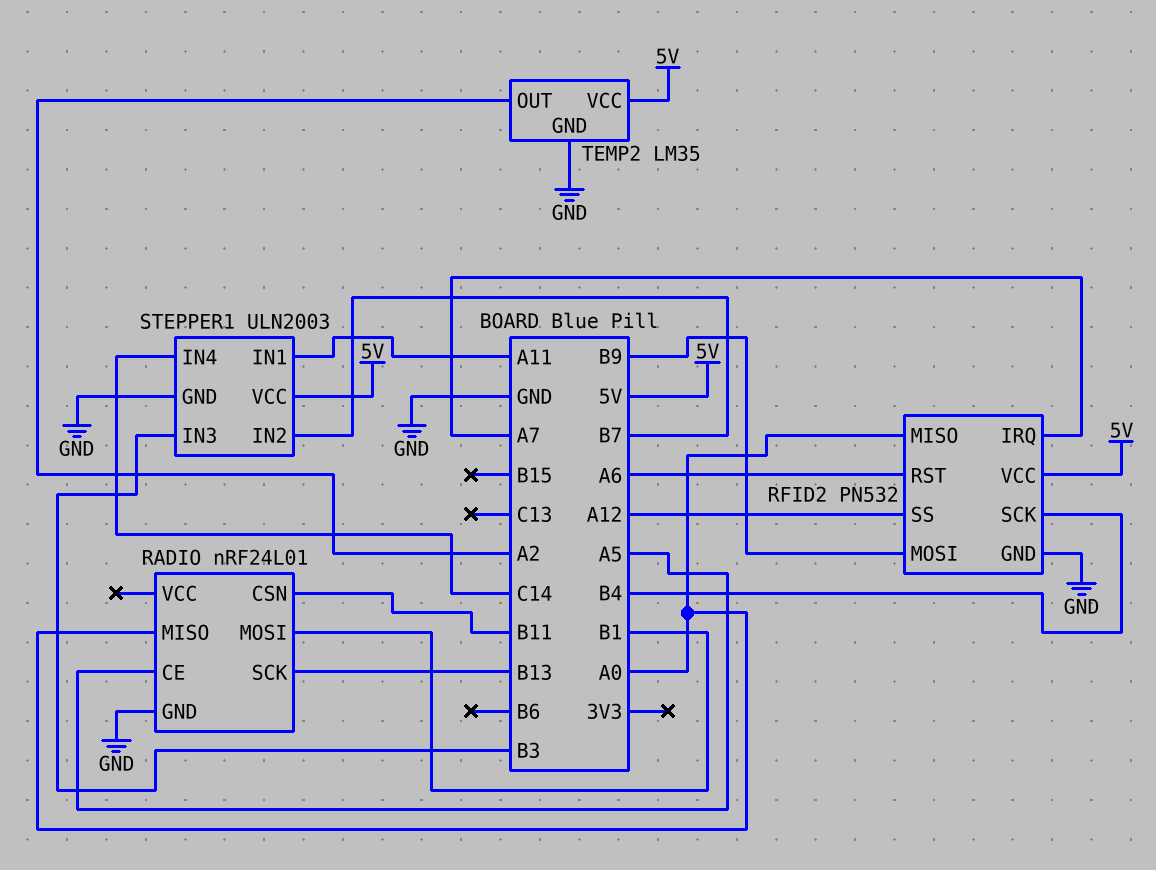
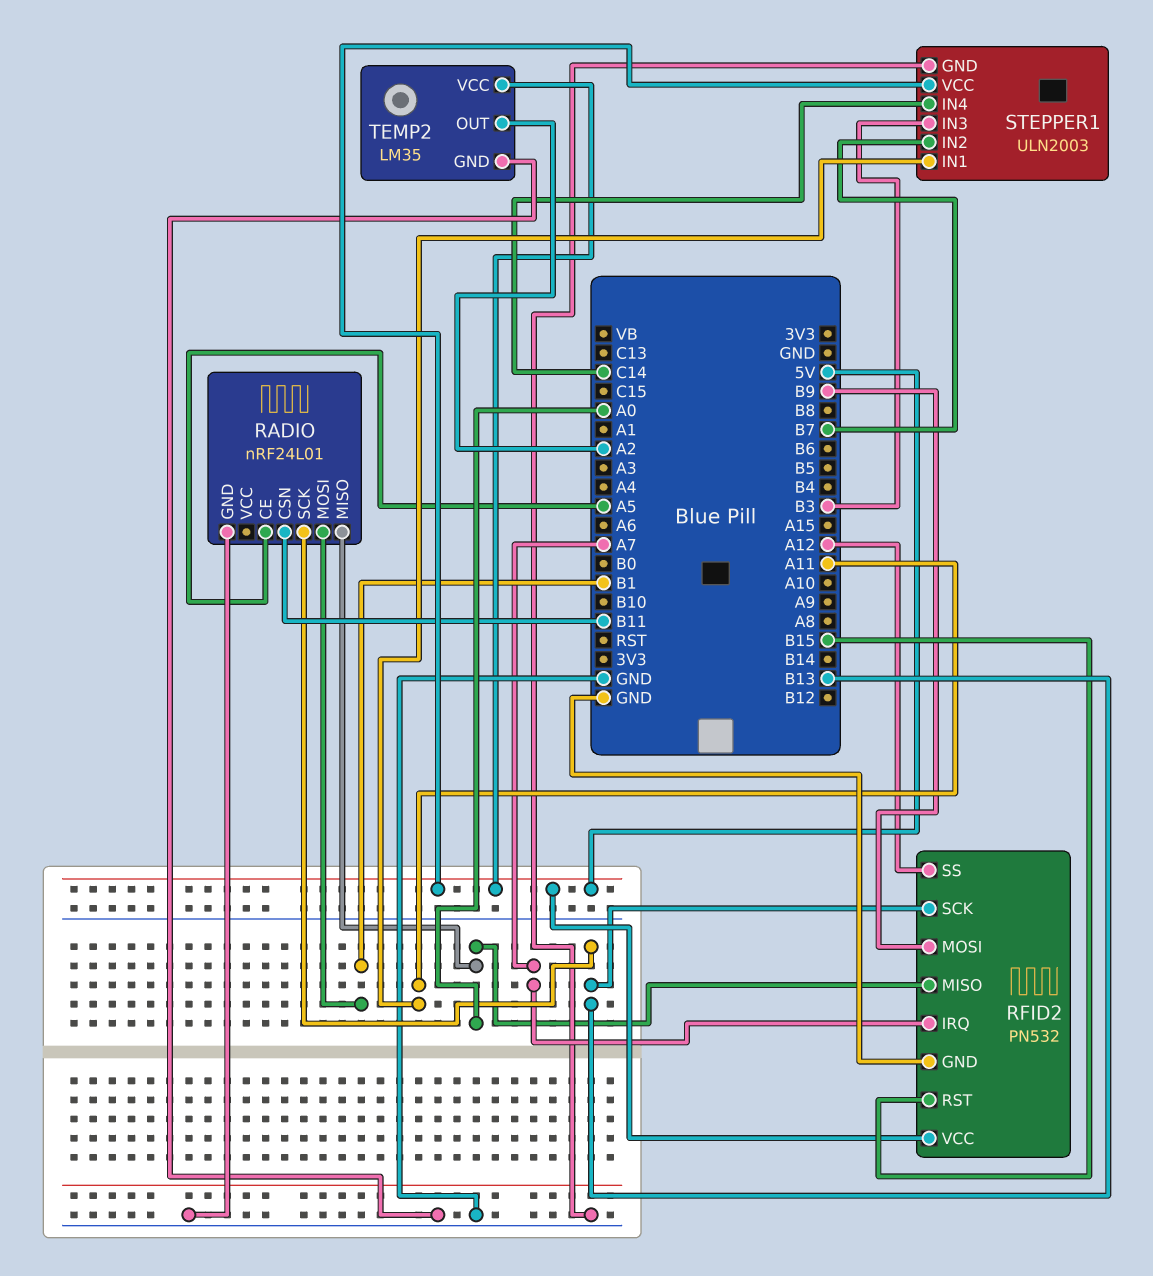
RFID2 pin RST: A6 -> B15
RFID2 pin SCK: B4 -> B13

